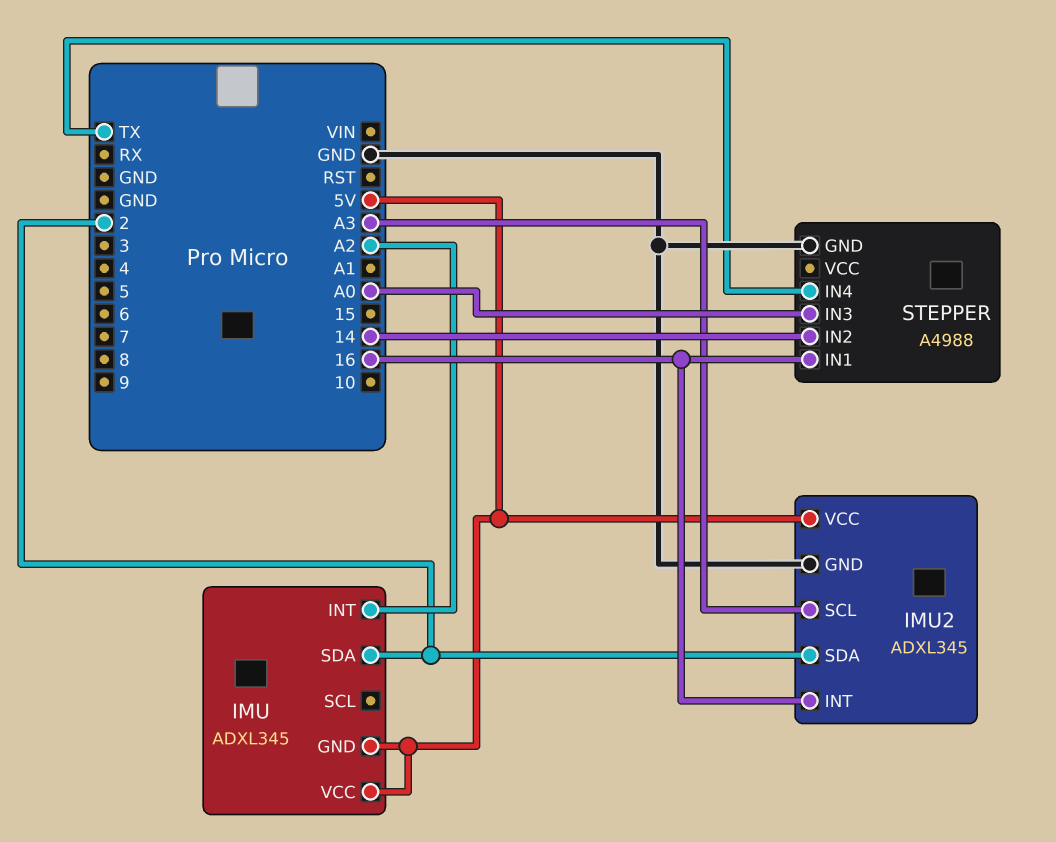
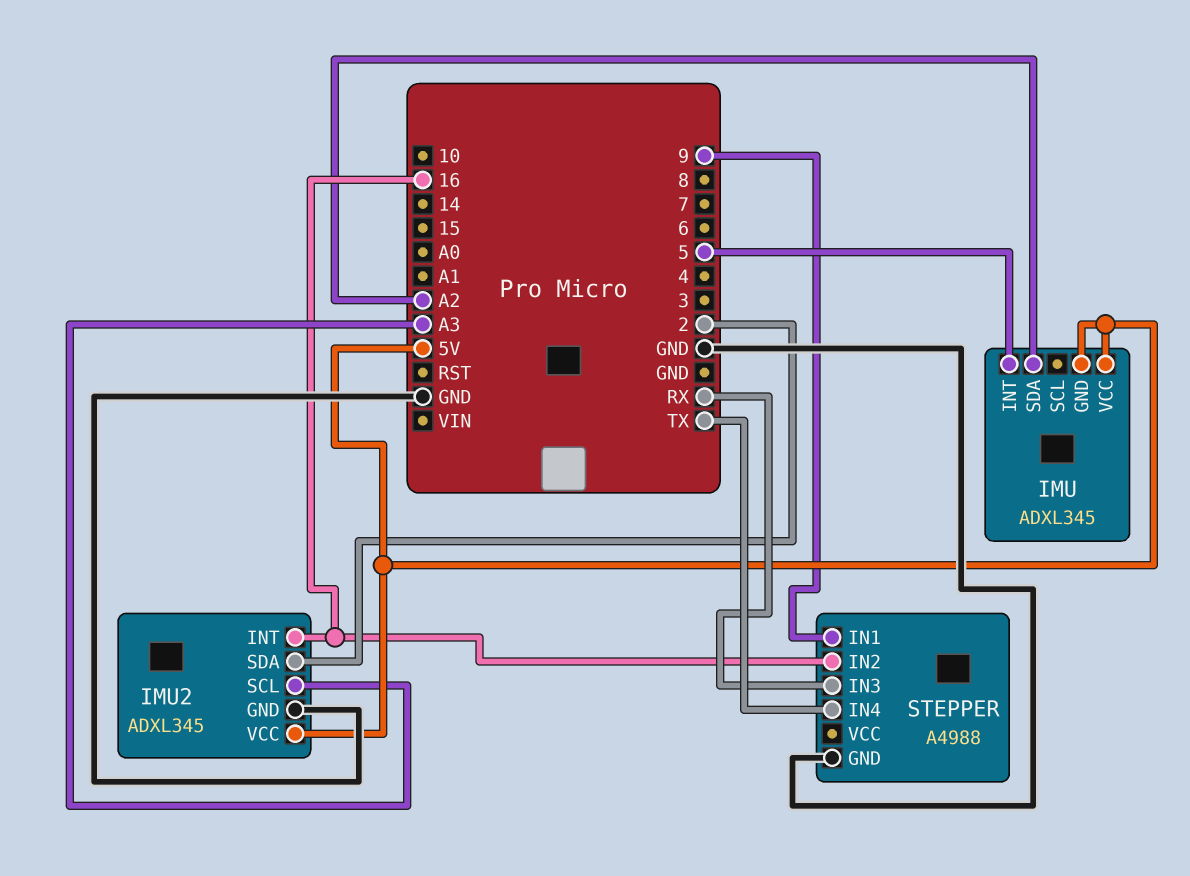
IMU pin INT: A2 -> 5
IMU pin SDA: 2 -> A2
STEPPER pin IN1: 16 -> 9
STEPPER pin IN2: 14 -> 16
STEPPER pin IN3: A0 -> RX

